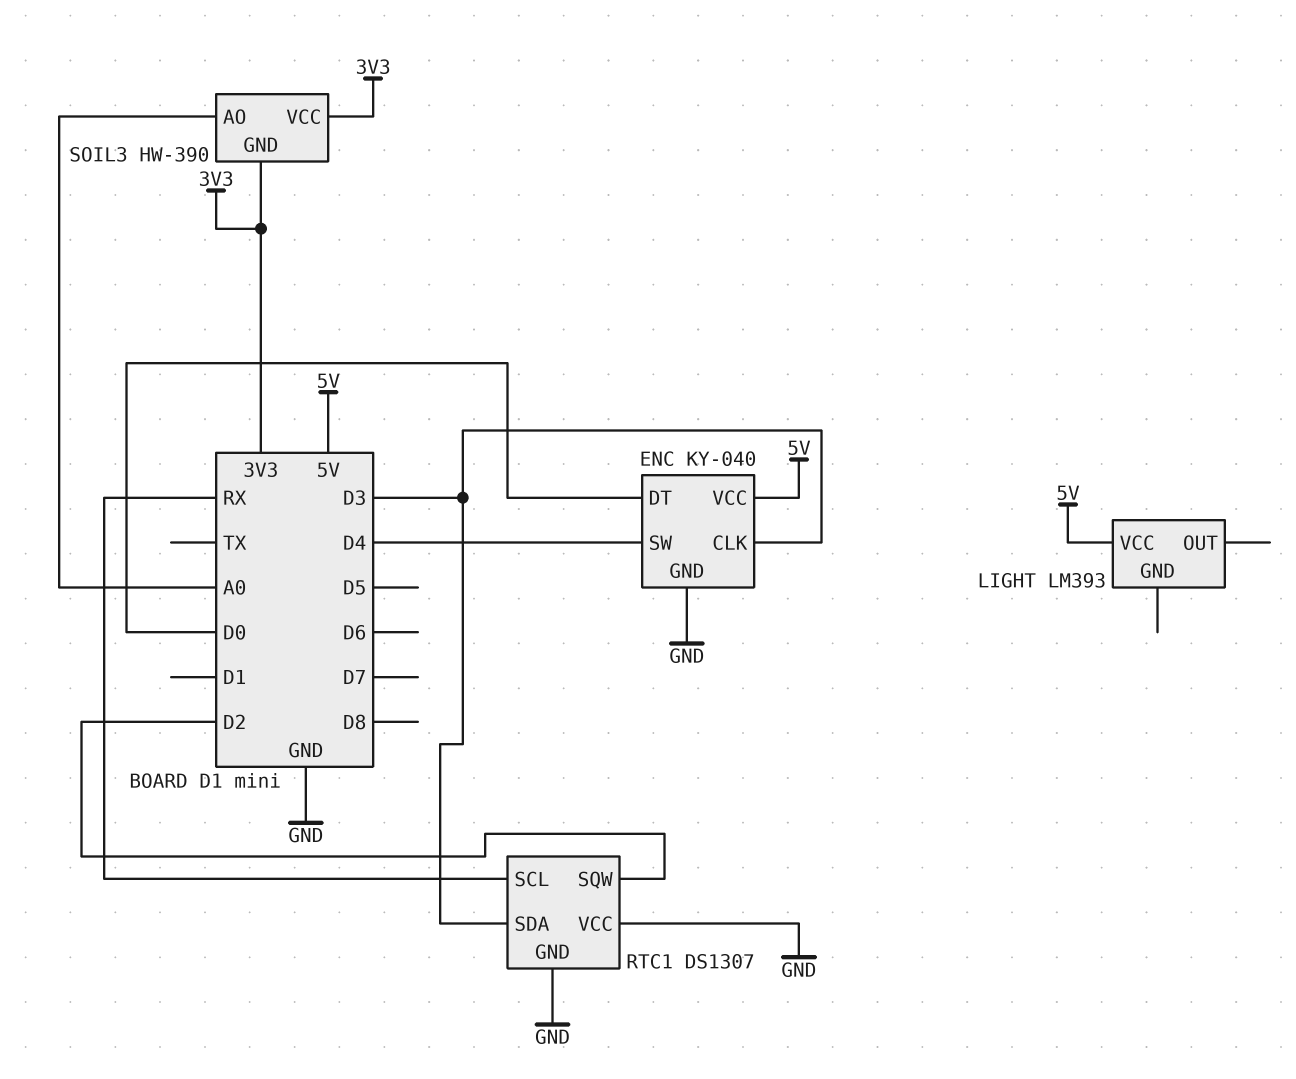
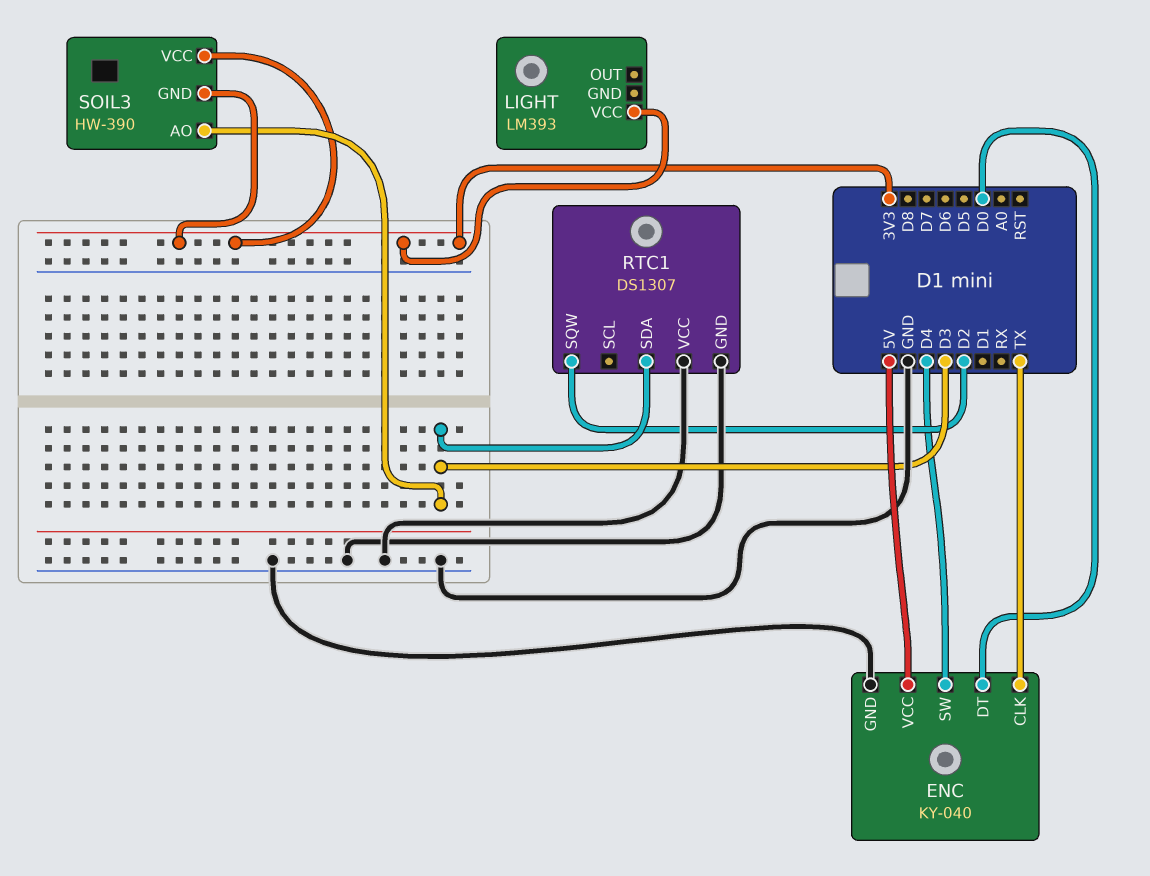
ENC pin CLK: D3 -> TX
LIGHT pin VCC: 5V -> 3V3
RTC1 pin SCL: RX -> none
SOIL3 pin AO: A0 -> D3

